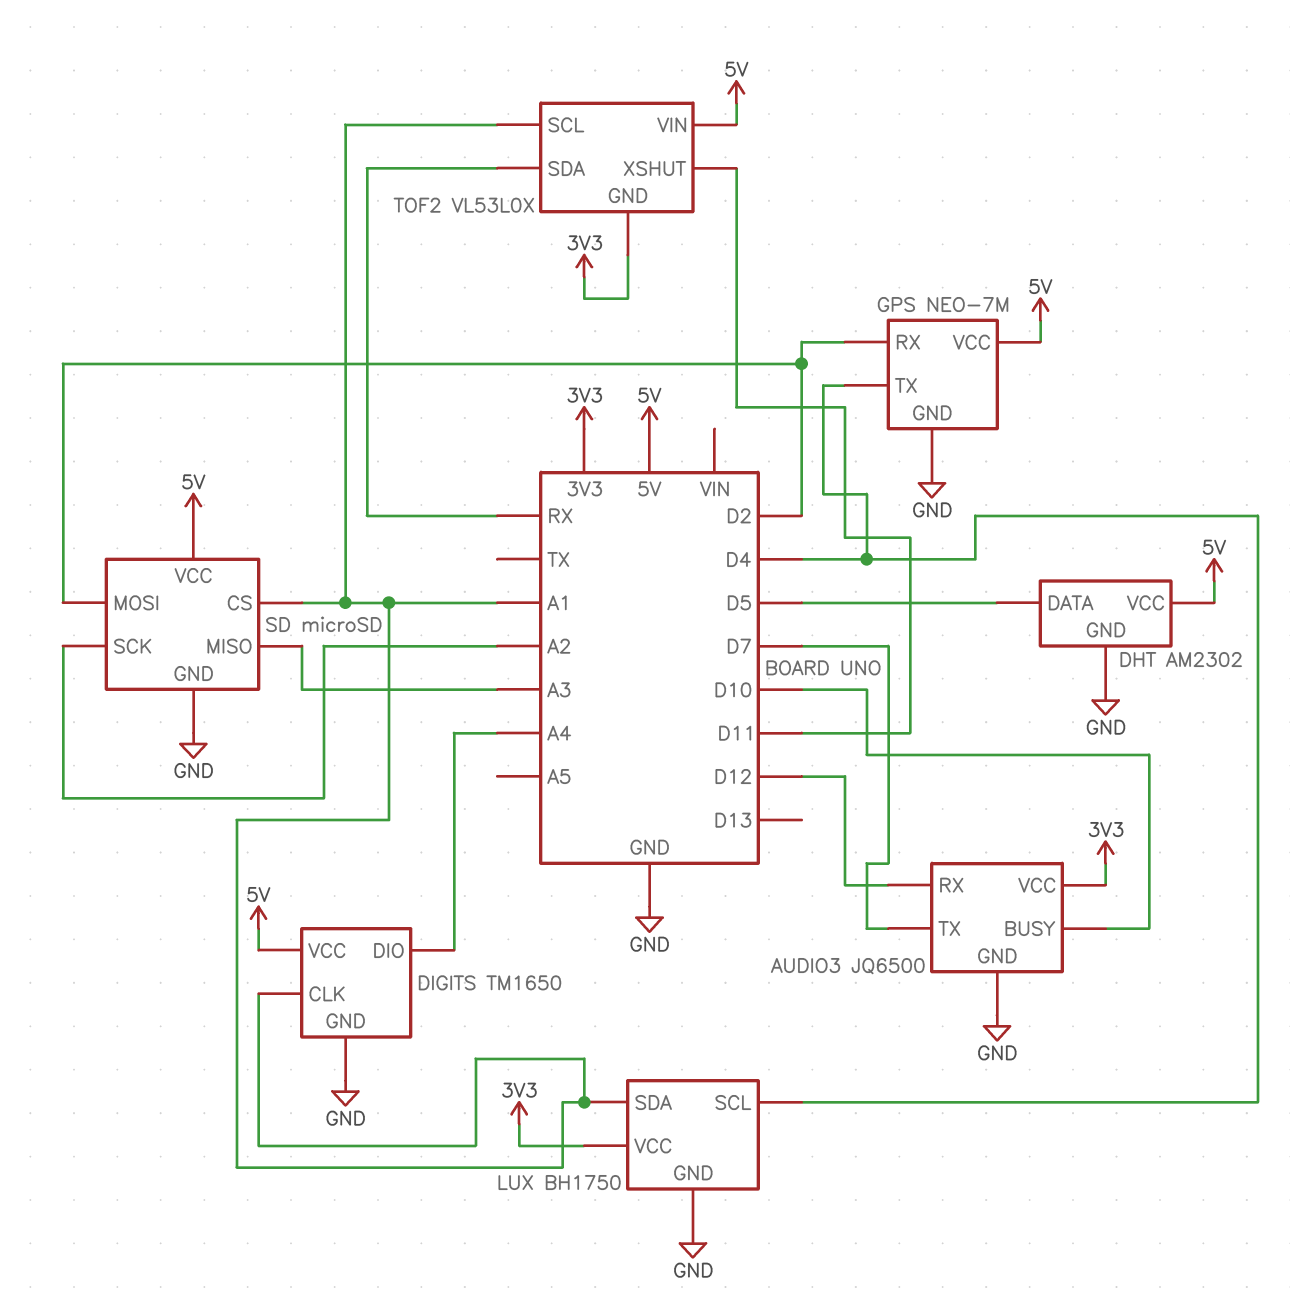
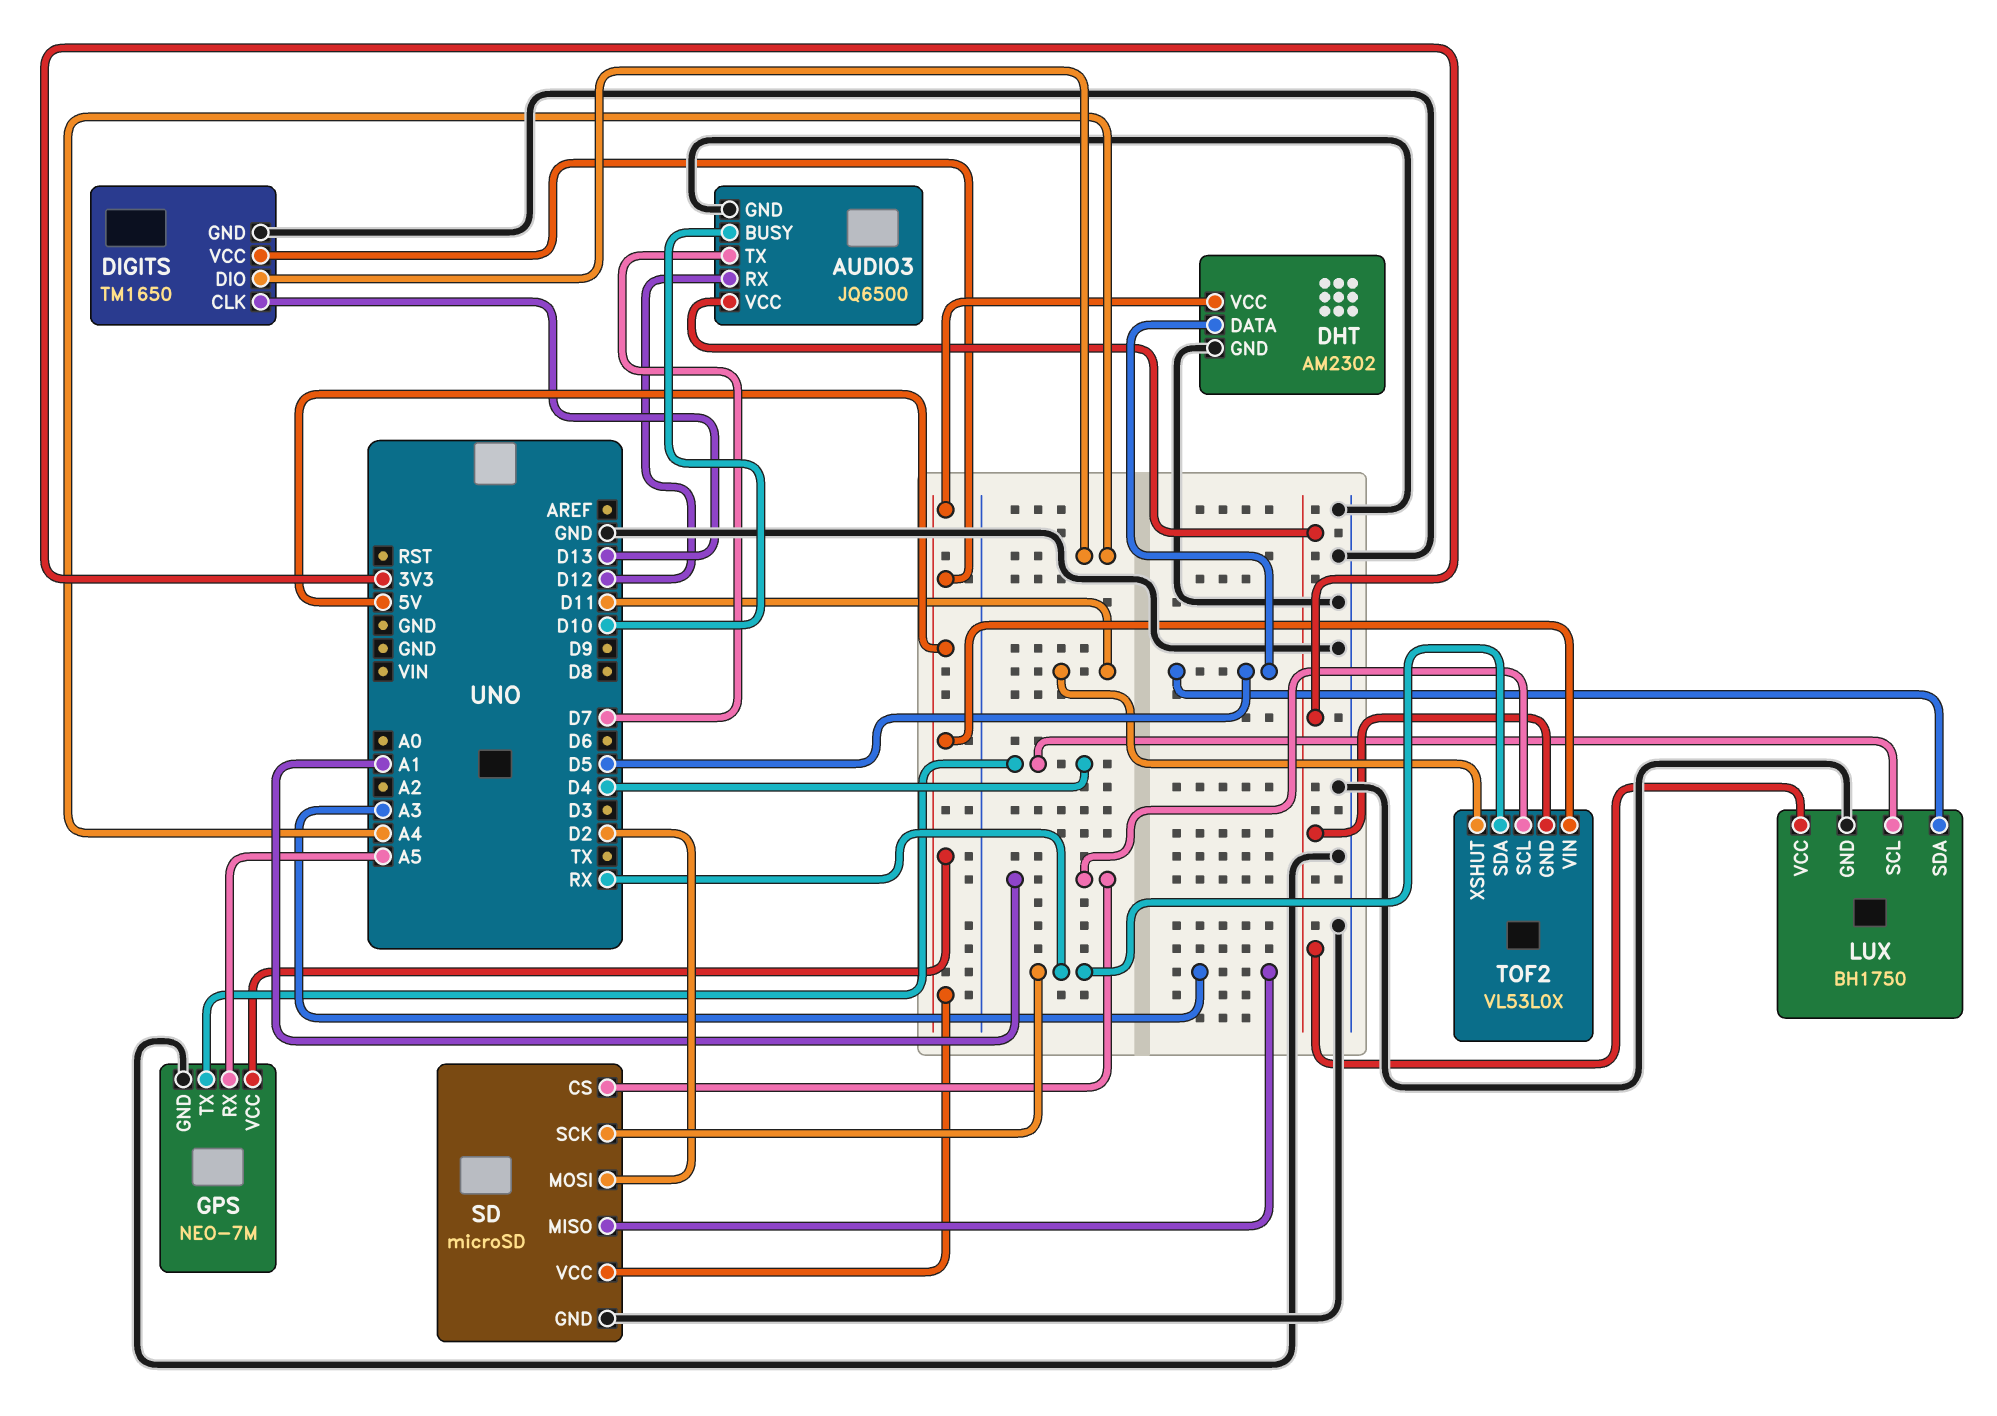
DIGITS pin CLK: A1 -> D13
GPS pin RX: D2 -> A5
LUX pin SDA: A1 -> D5
SD pin SCK: A2 -> RX

